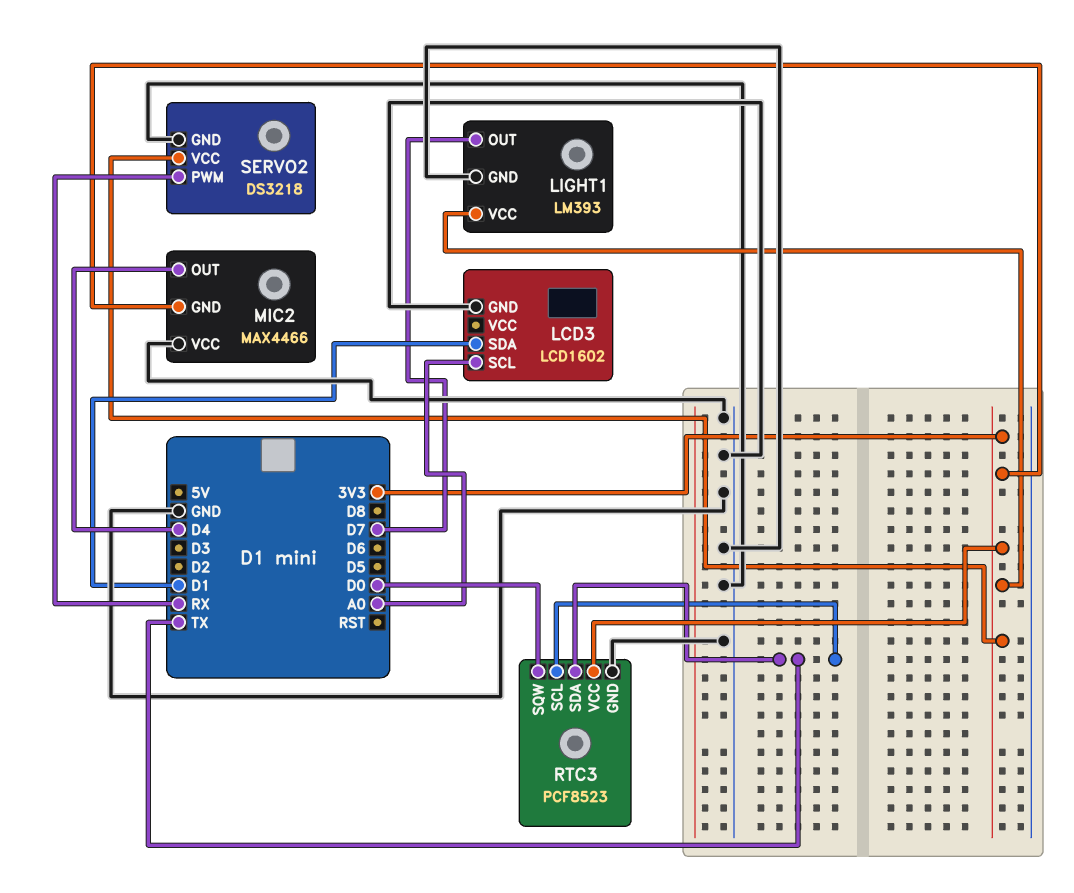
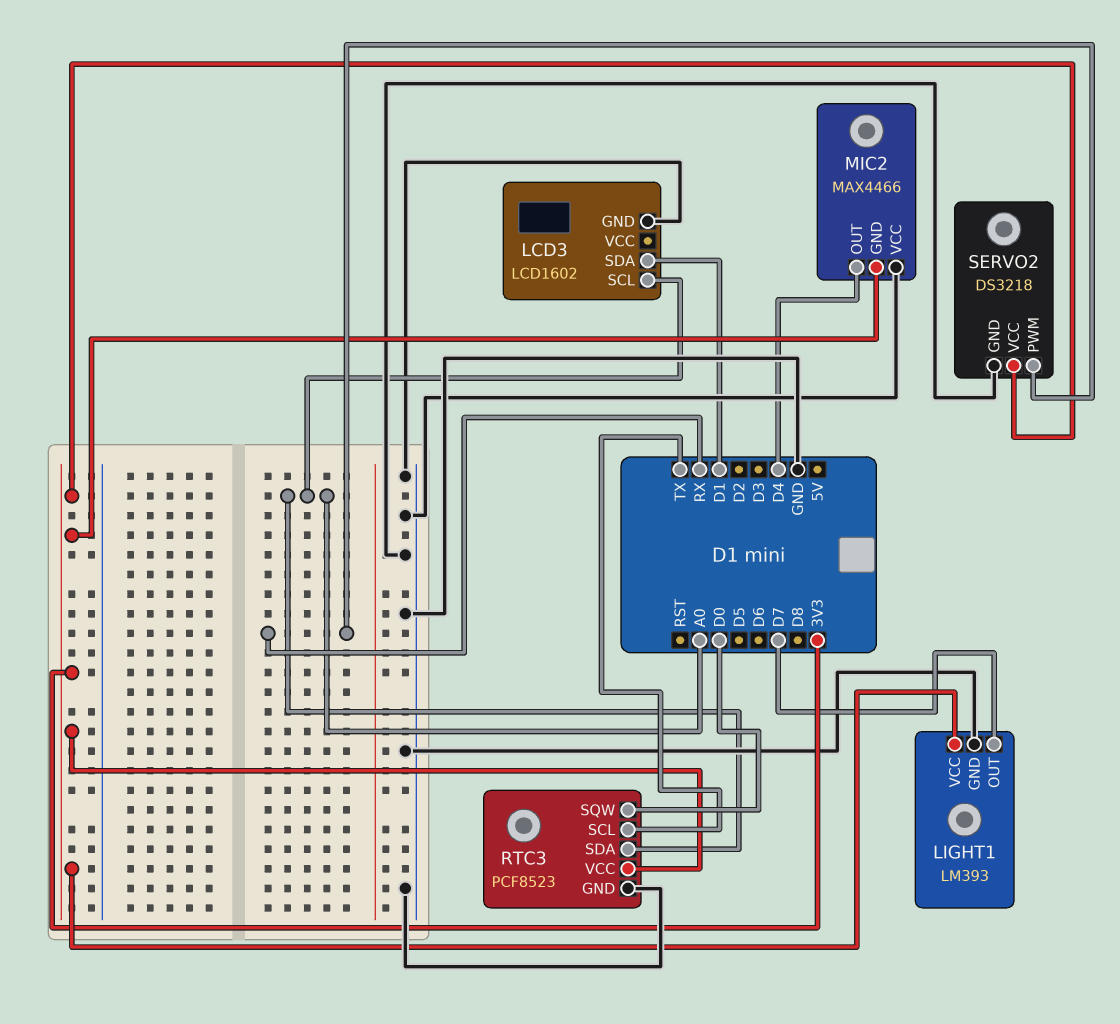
RTC3 pin SDA: TX -> A0

